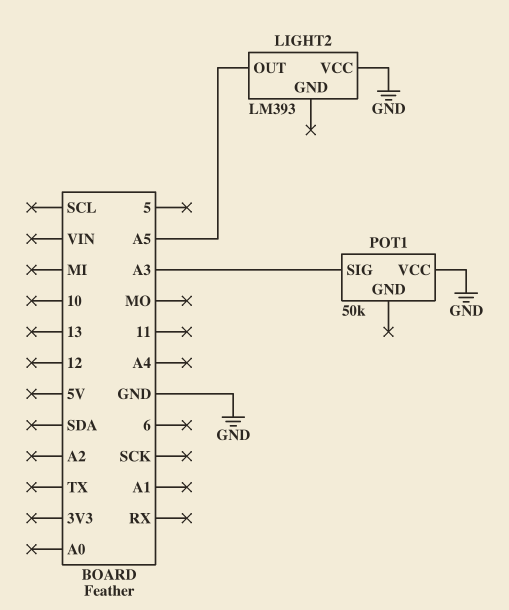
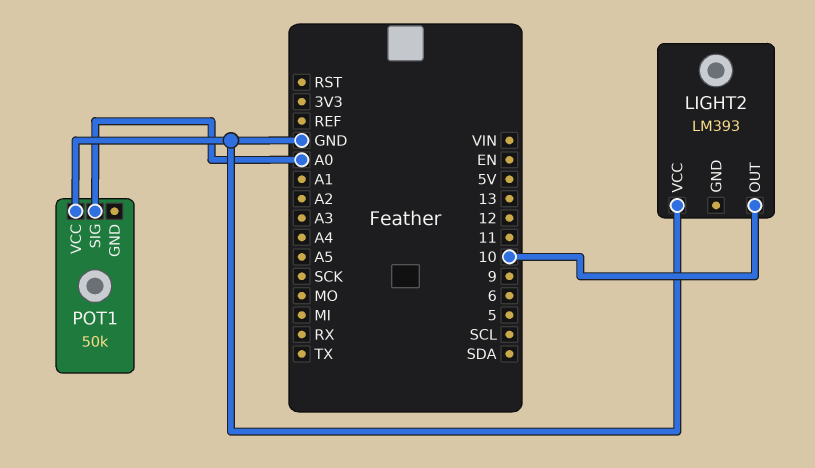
LIGHT2 pin OUT: A5 -> 10
POT1 pin SIG: A3 -> A0

